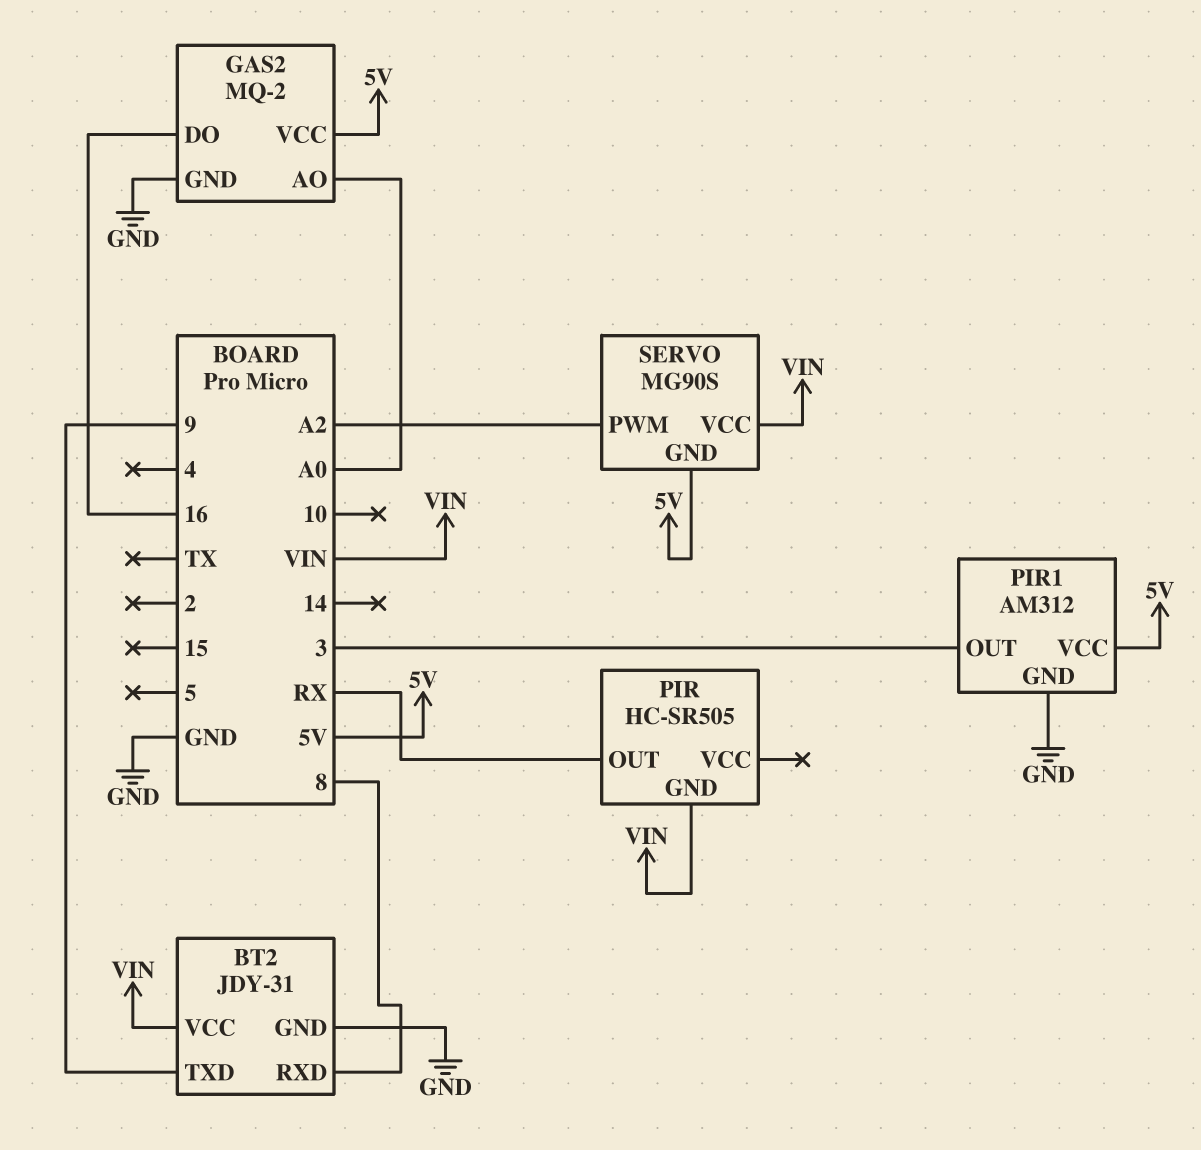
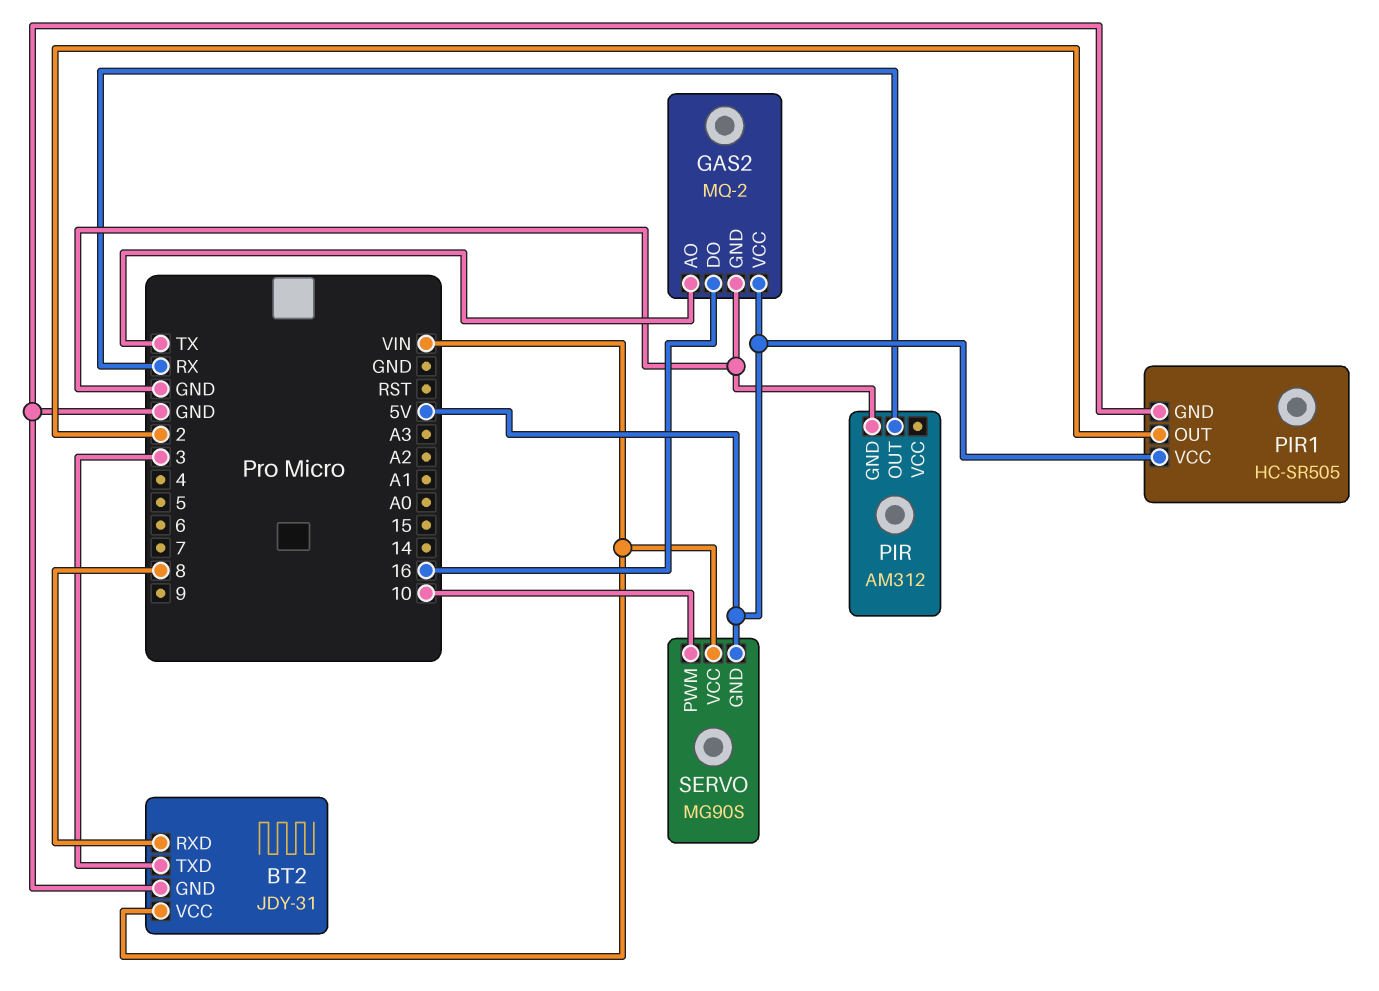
BT2 pin TXD: 9 -> 3
GAS2 pin AO: A0 -> TX
PIR: HC-SR505 -> AM312
PIR pin GND: VIN -> GND
PIR1: AM312 -> HC-SR505
PIR1 pin OUT: 3 -> 2
SERVO pin PWM: A2 -> 10

